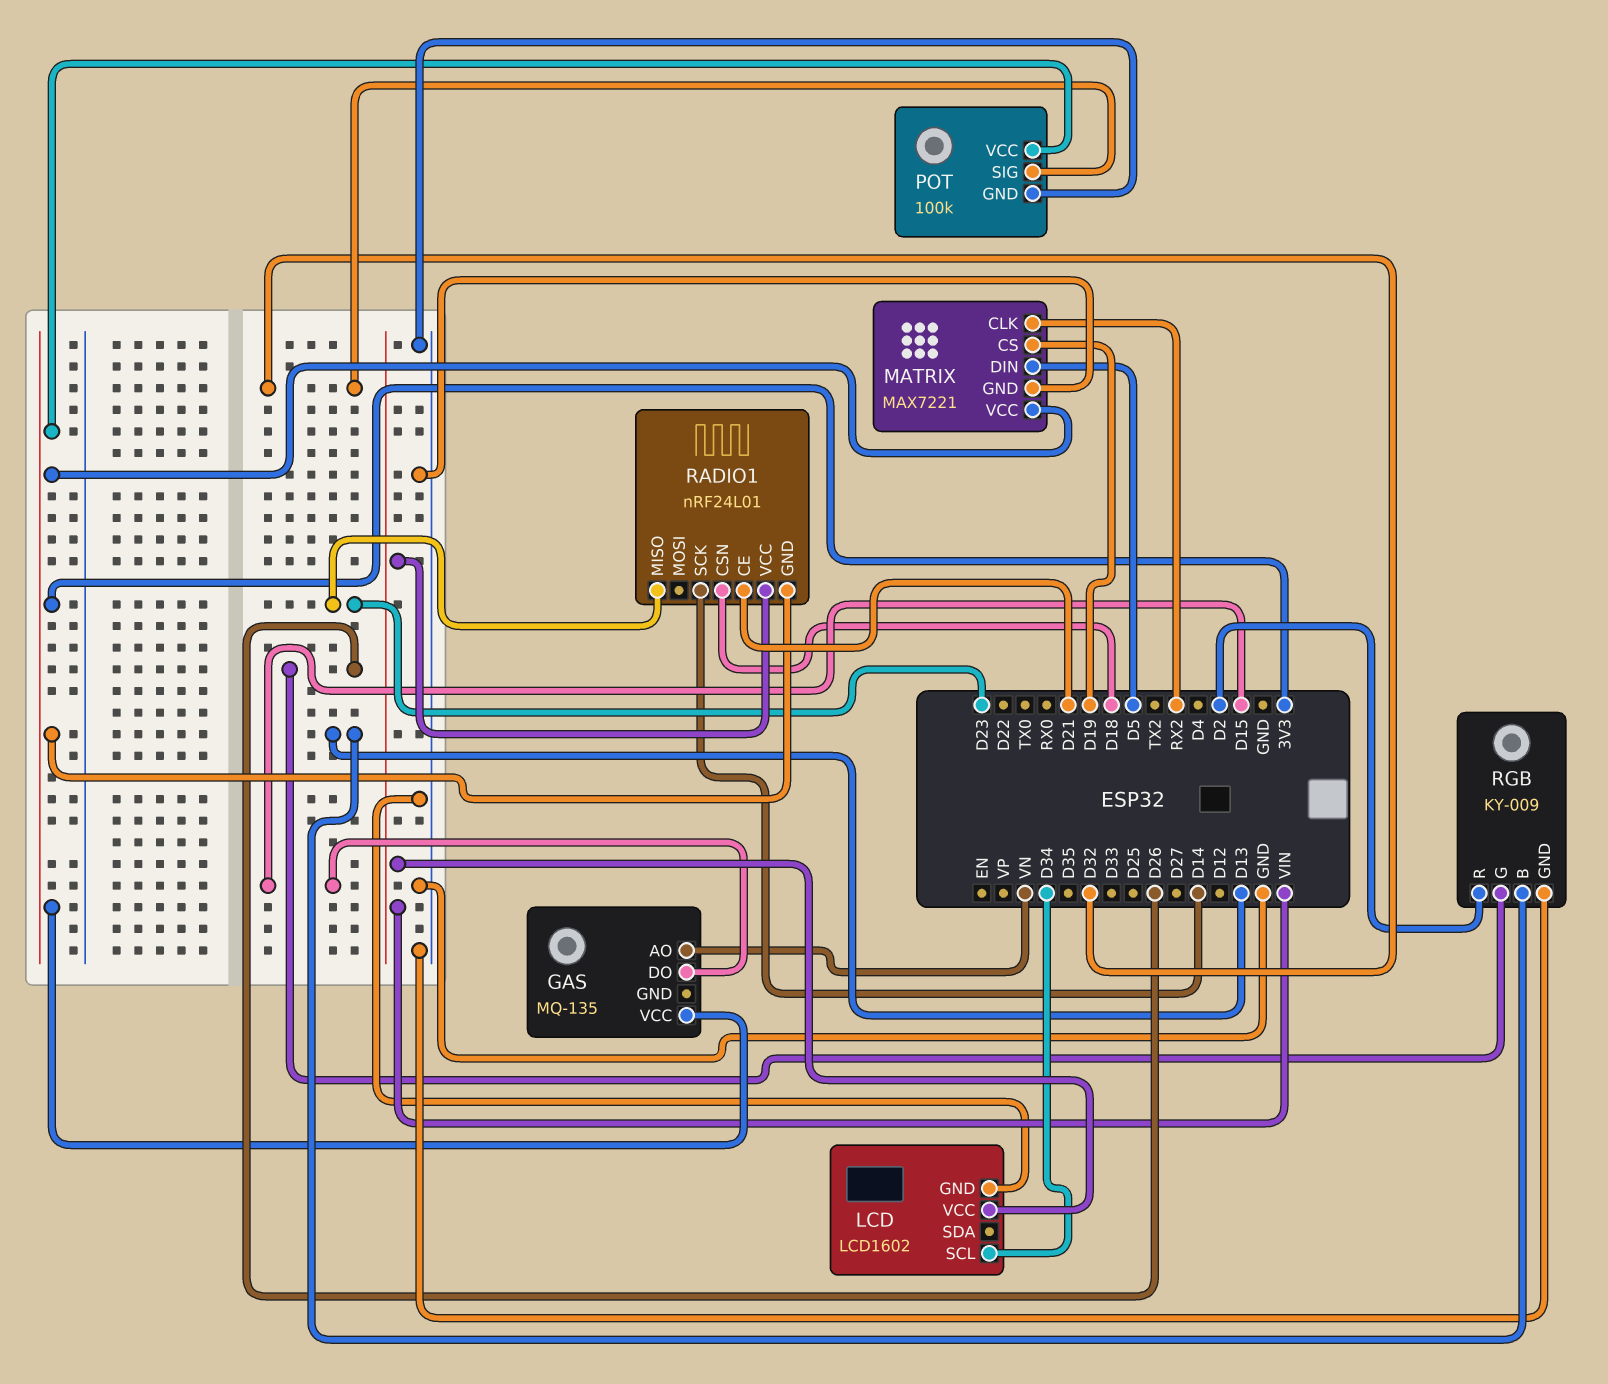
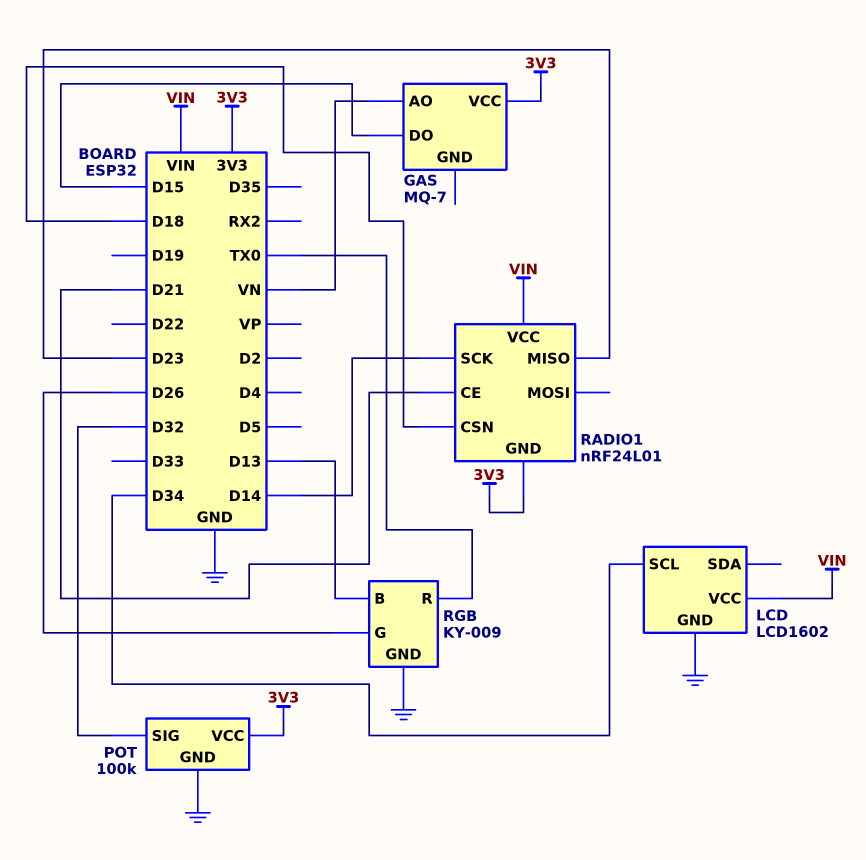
GAS: MQ-135 -> MQ-7
MATRIX: MAX7221 -> none
MATRIX pin CLK: RX2 -> none
MATRIX pin CS: D19 -> none
MATRIX pin DIN: D5 -> none
MATRIX pin GND: GND -> none
MATRIX pin VCC: 3V3 -> none
RGB pin R: D2 -> TX0

